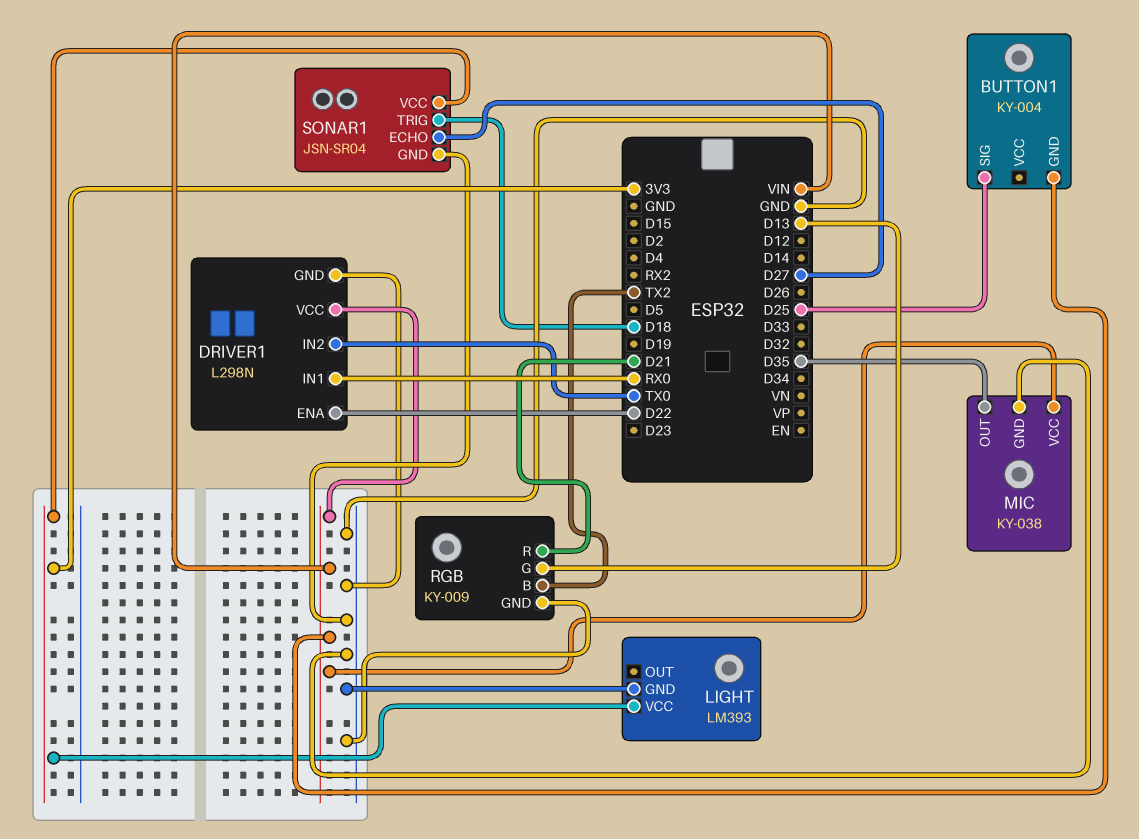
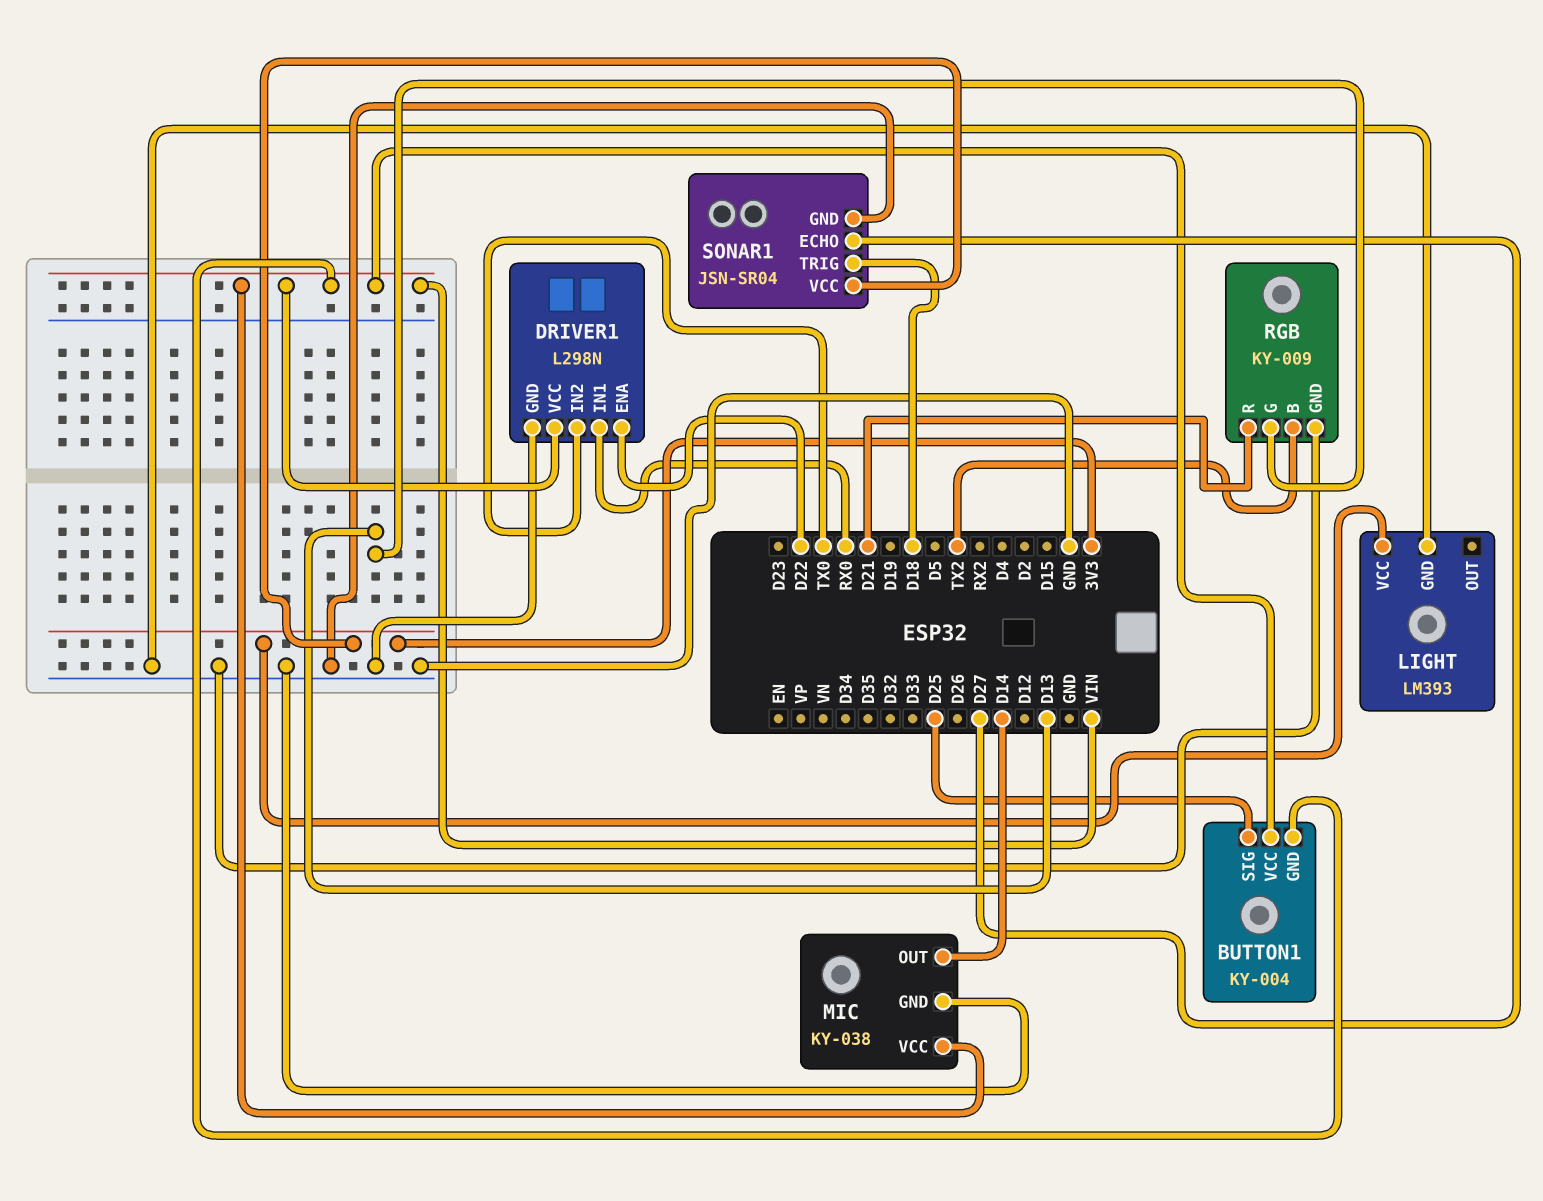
BUTTON1 pin VCC: none -> VIN
MIC pin OUT: D35 -> D14

